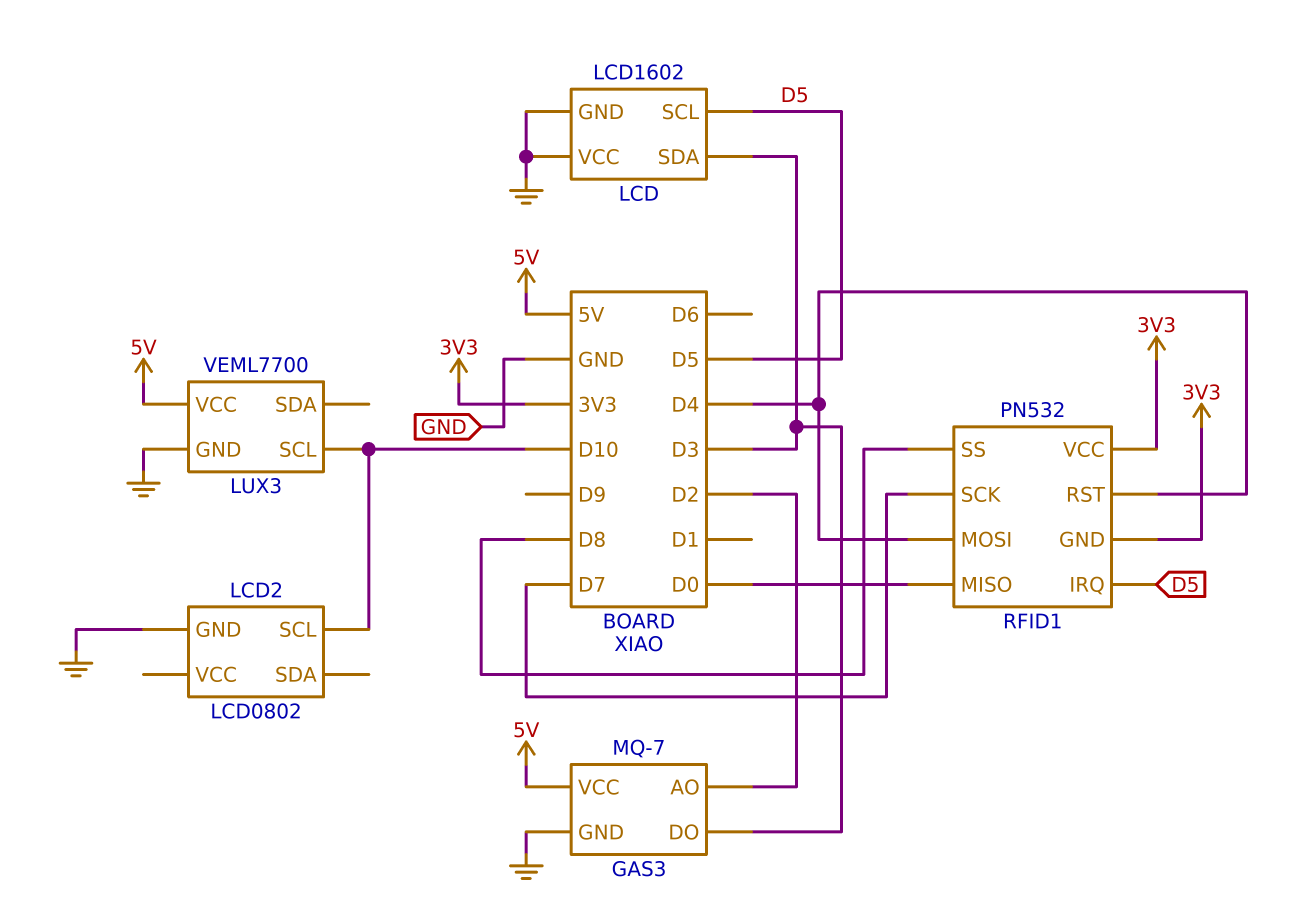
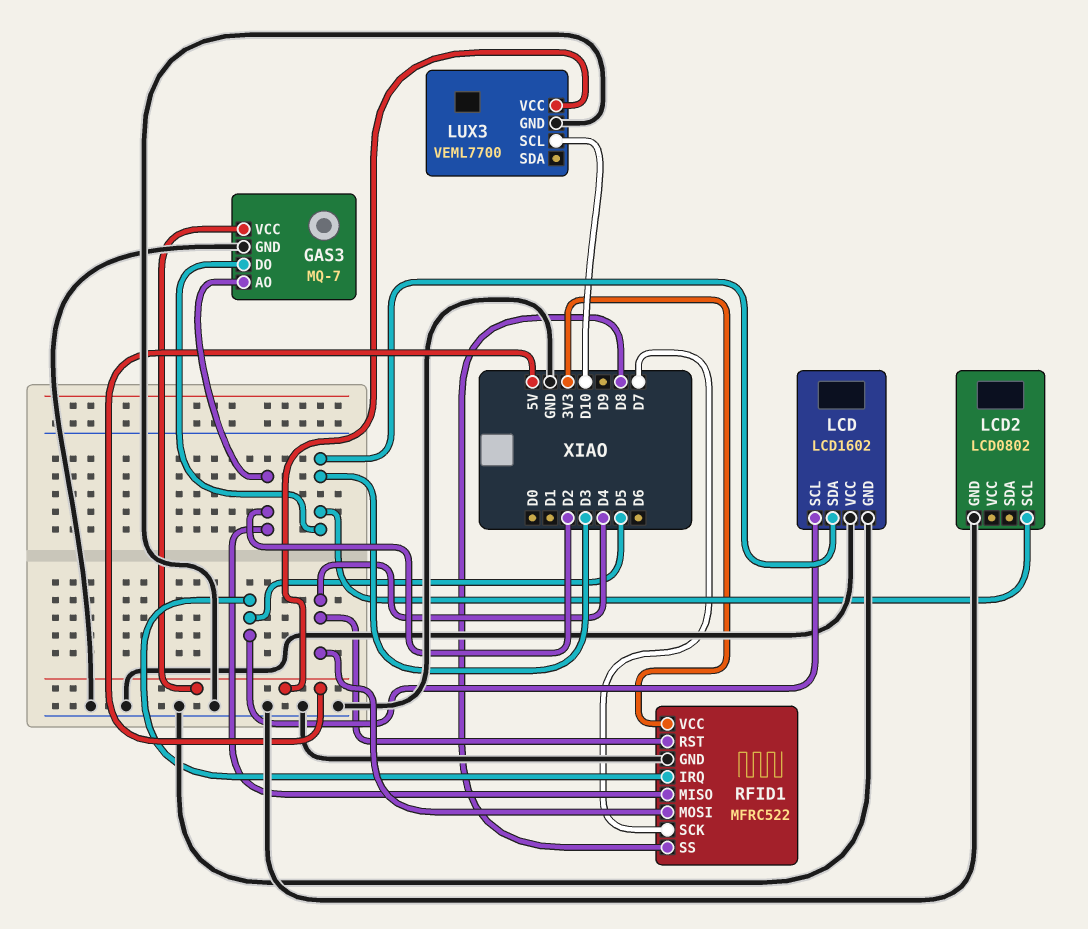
LCD2 pin SCL: D10 -> D3
RFID1: PN532 -> MFRC522
RFID1 pin GND: 3V3 -> GND
RFID1 pin MISO: D0 -> D2

